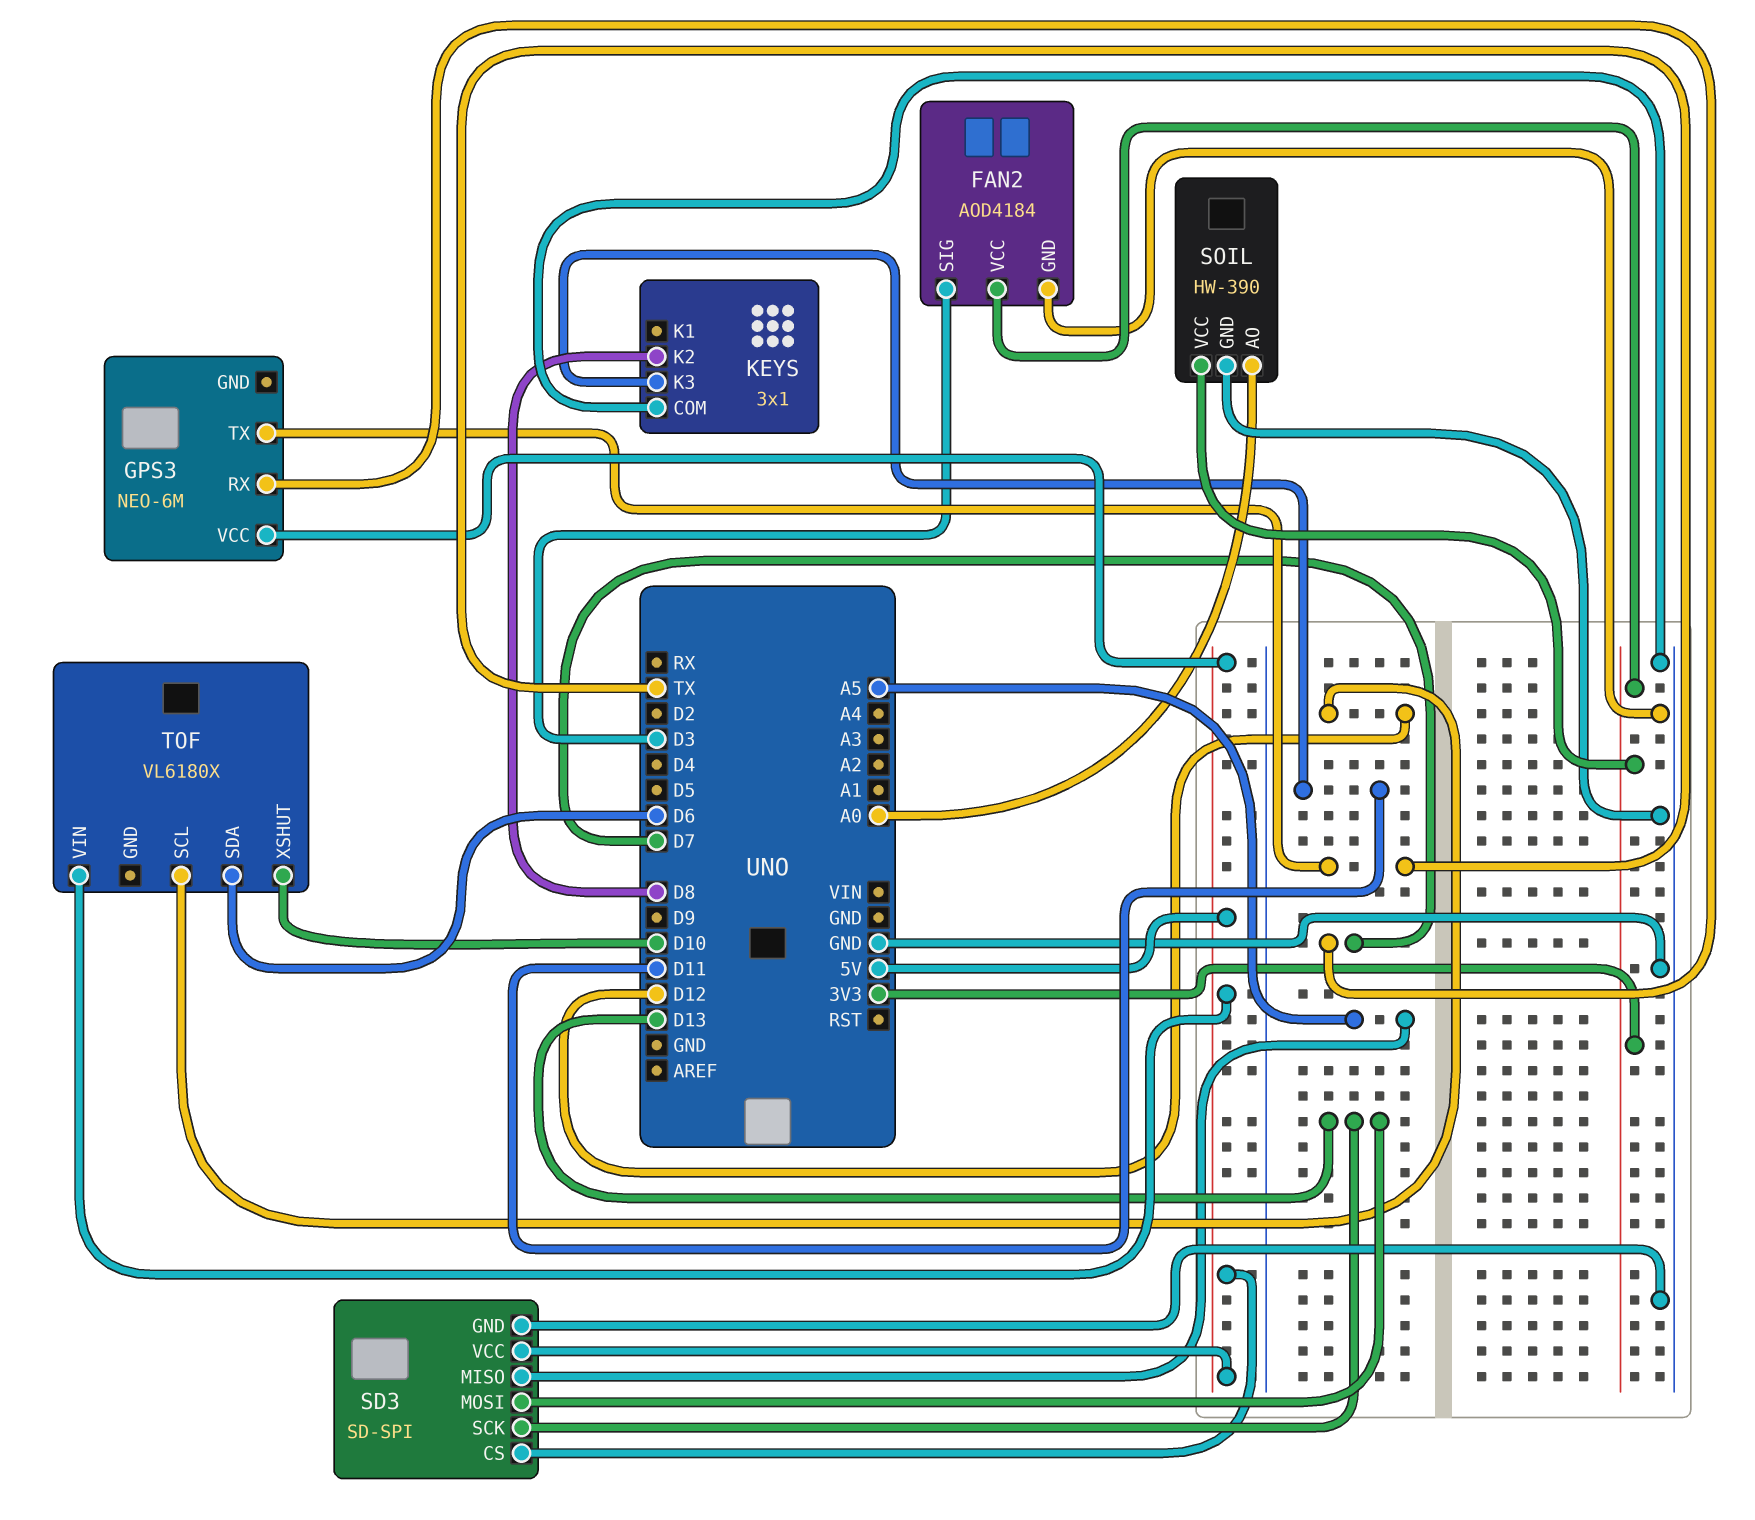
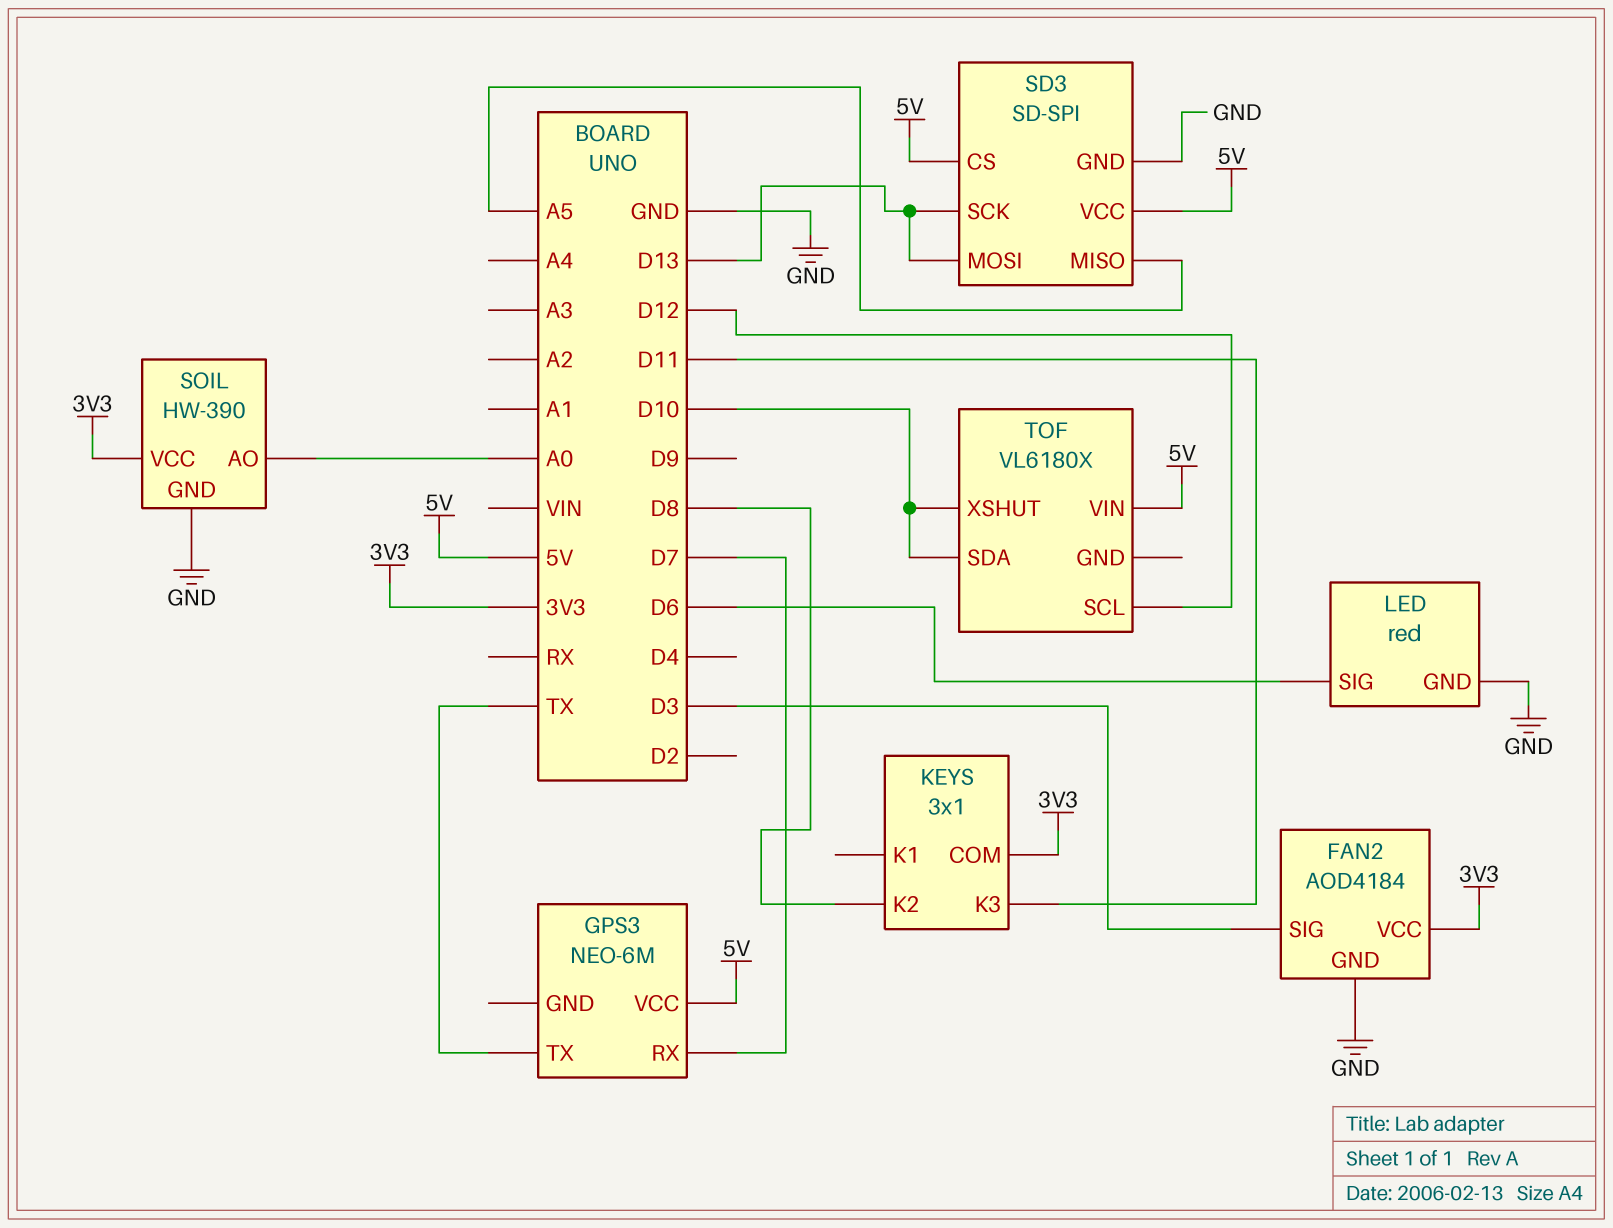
KEYS pin COM: GND -> 3V3
LED: none -> red
LED pin GND: none -> GND
LED pin SIG: none -> D6
TOF pin SDA: D6 -> D10

